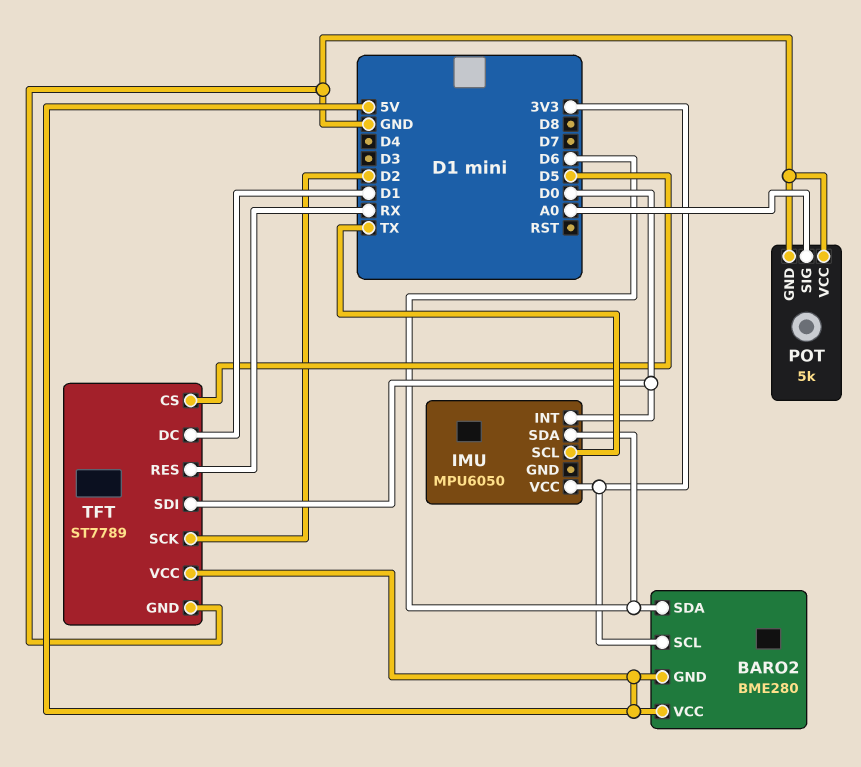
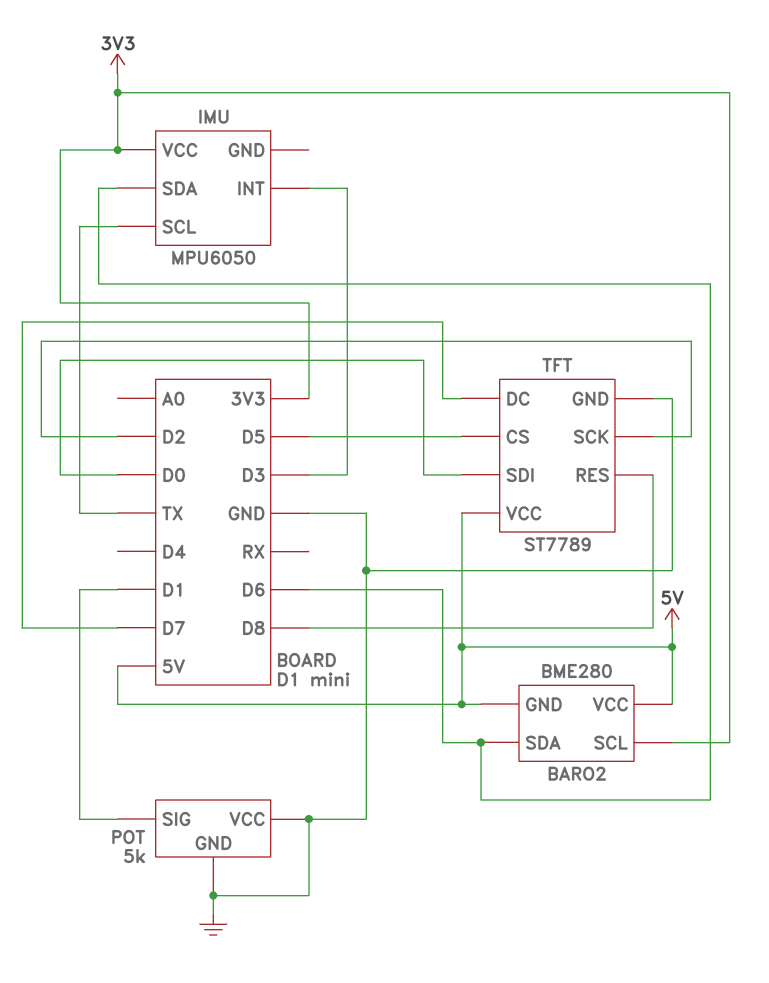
IMU pin INT: D0 -> D3
POT pin SIG: A0 -> D1
TFT pin DC: D1 -> D7
TFT pin RES: RX -> D8

